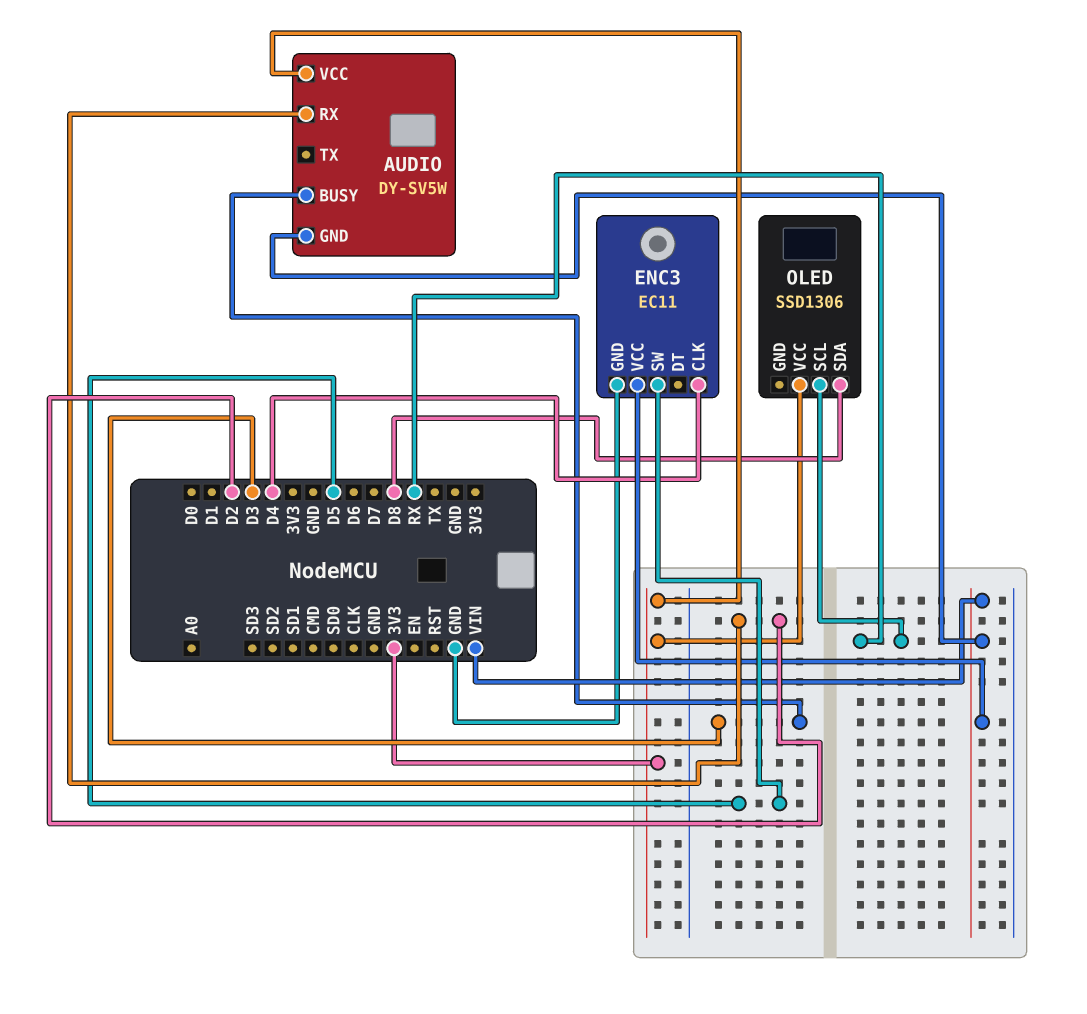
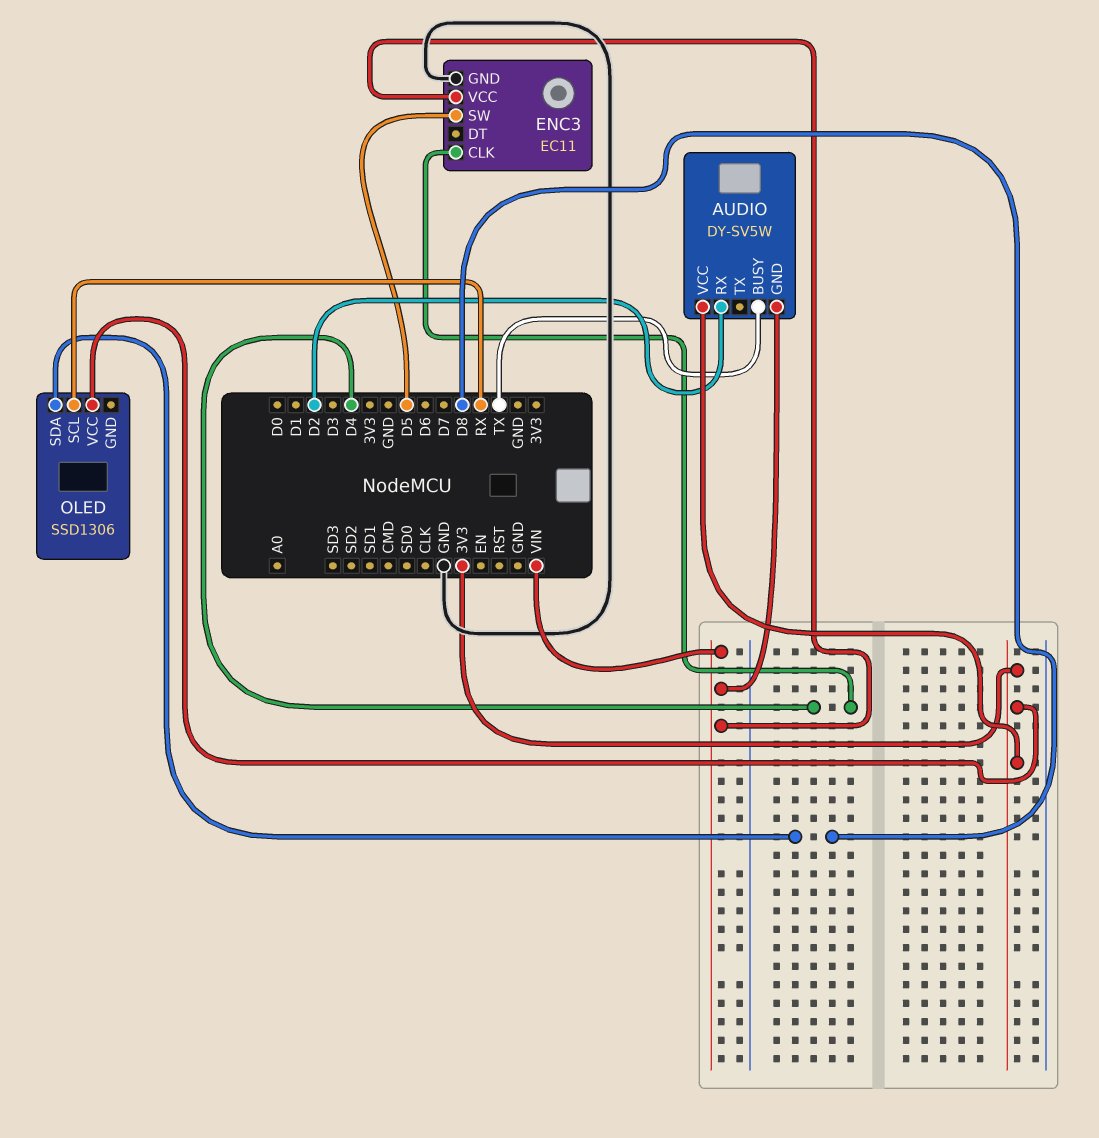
AUDIO pin BUSY: D3 -> TX

